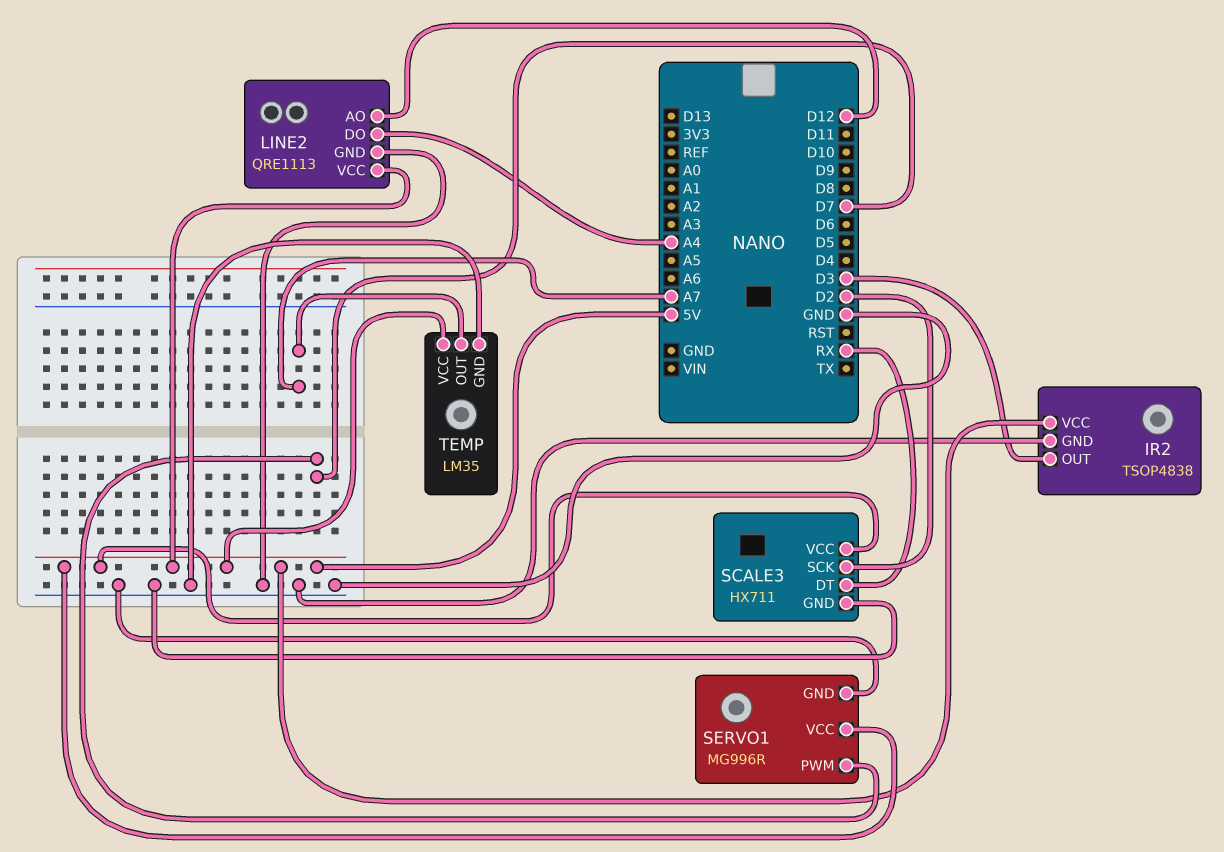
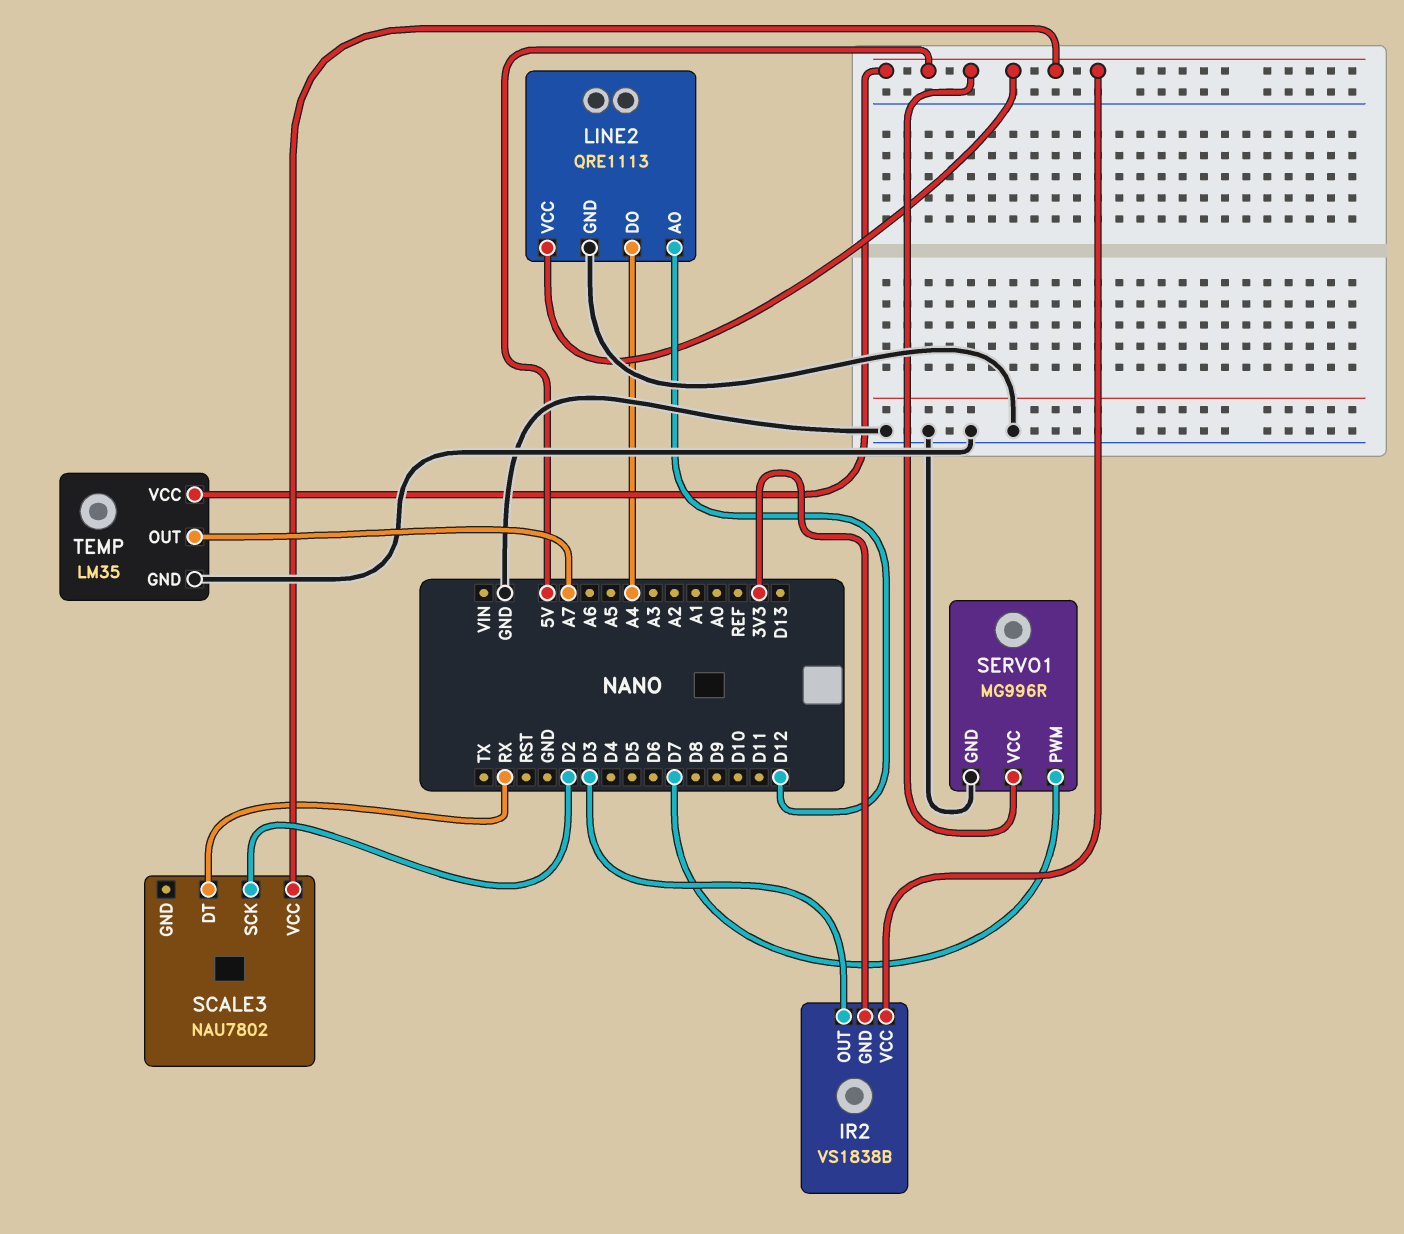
IR2: TSOP4838 -> VS1838B
IR2 pin GND: GND -> 3V3
SCALE3: HX711 -> NAU7802
SCALE3 pin GND: GND -> none

